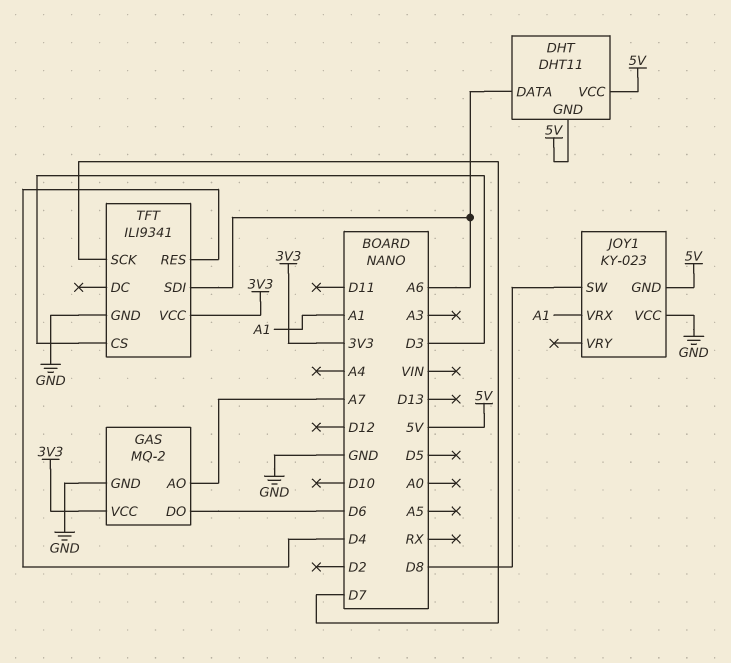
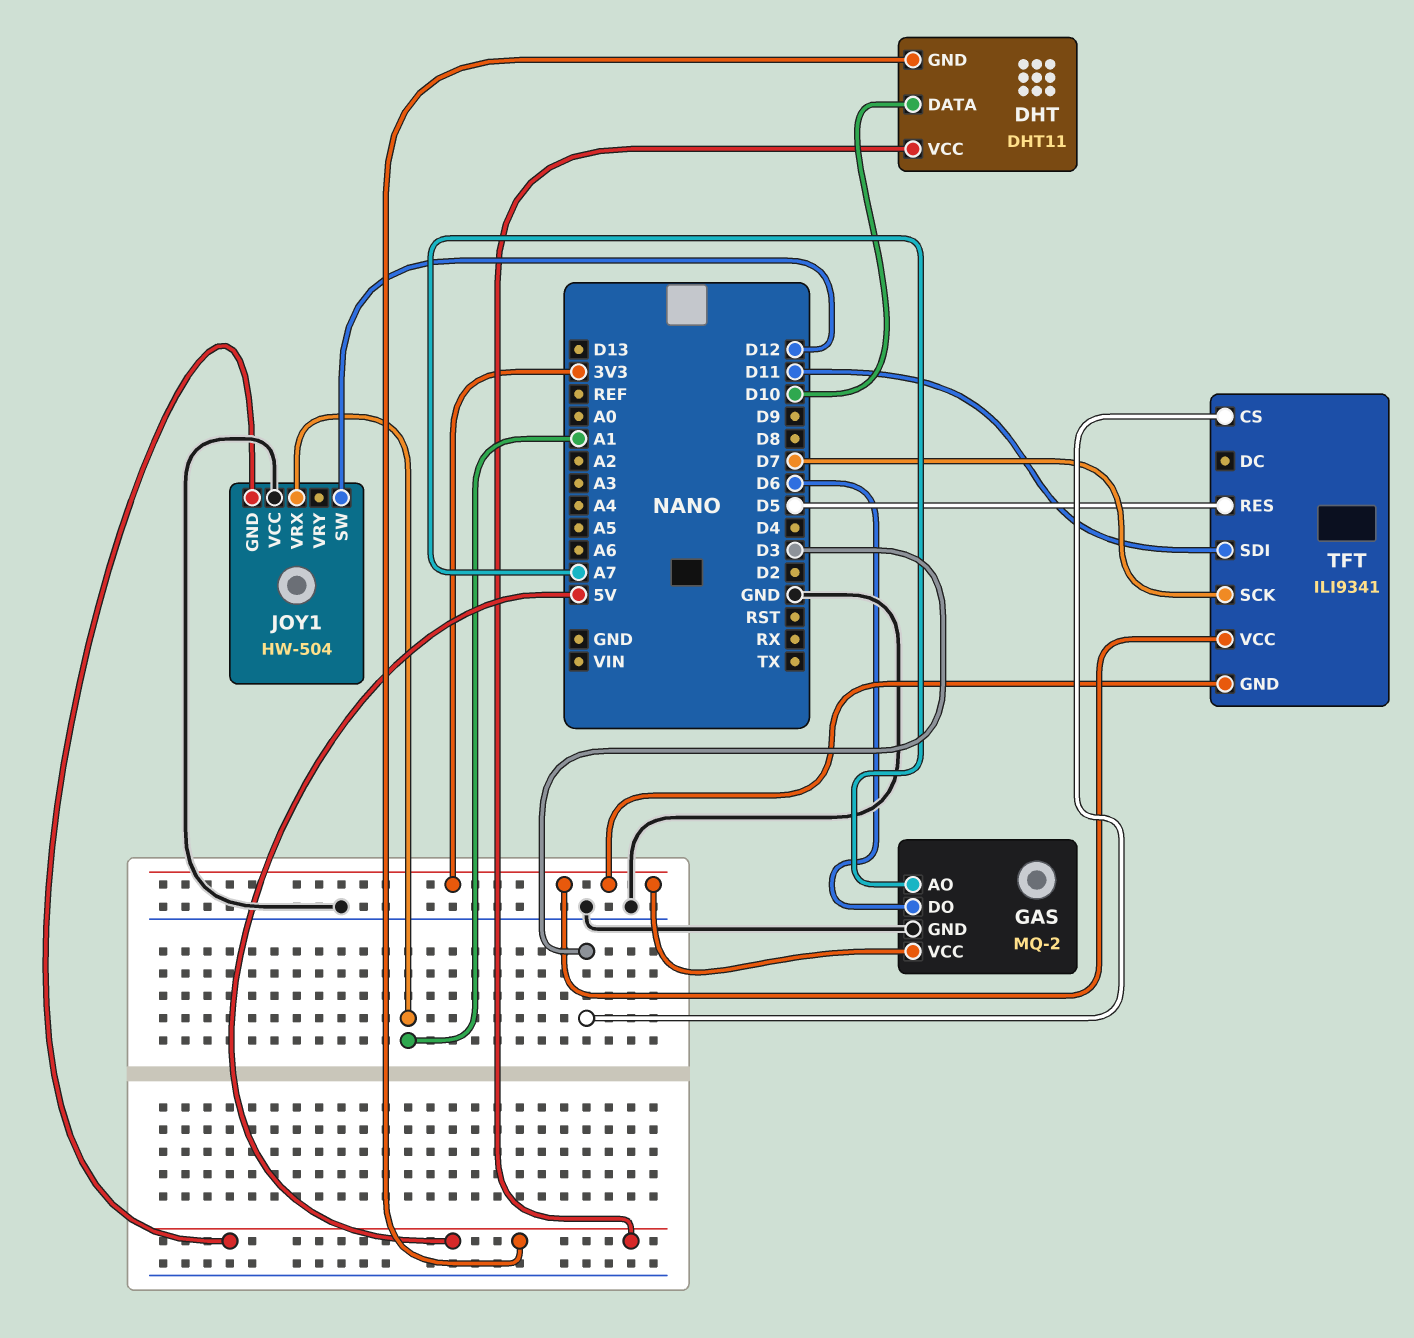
DHT pin DATA: A6 -> D10
JOY1: KY-023 -> HW-504
JOY1 pin SW: D8 -> D12
TFT pin GND: GND -> 3V3
TFT pin RES: D4 -> D5
TFT pin SDI: A6 -> D11

